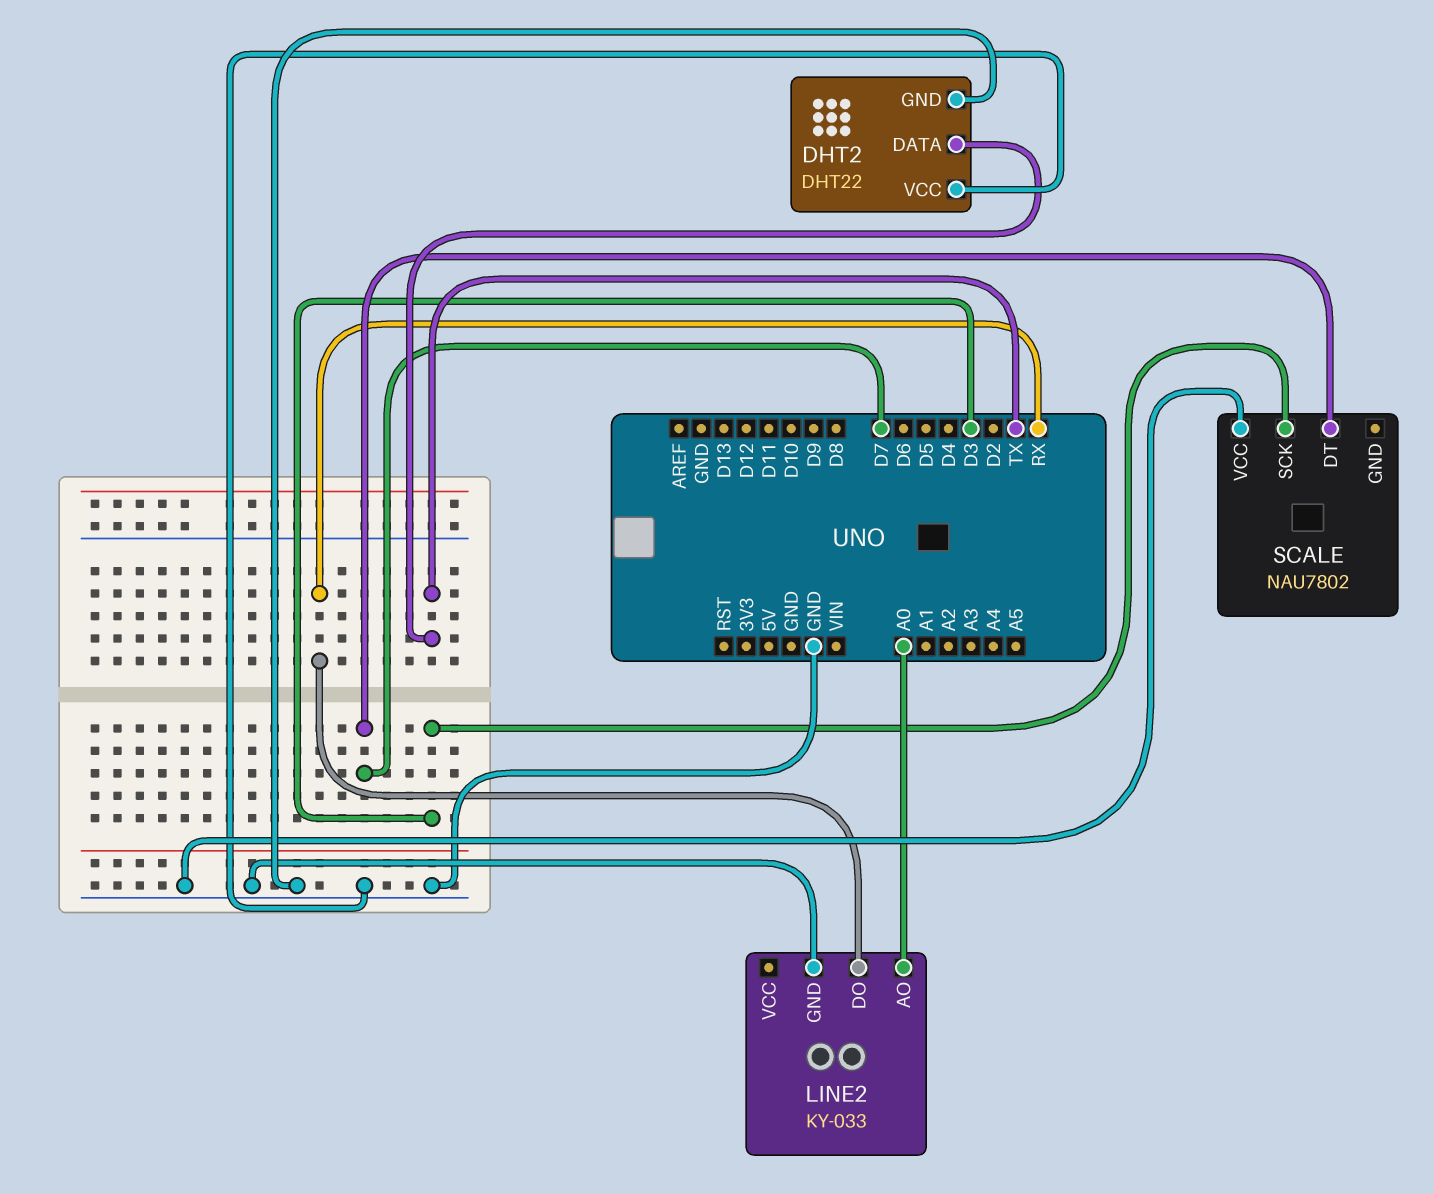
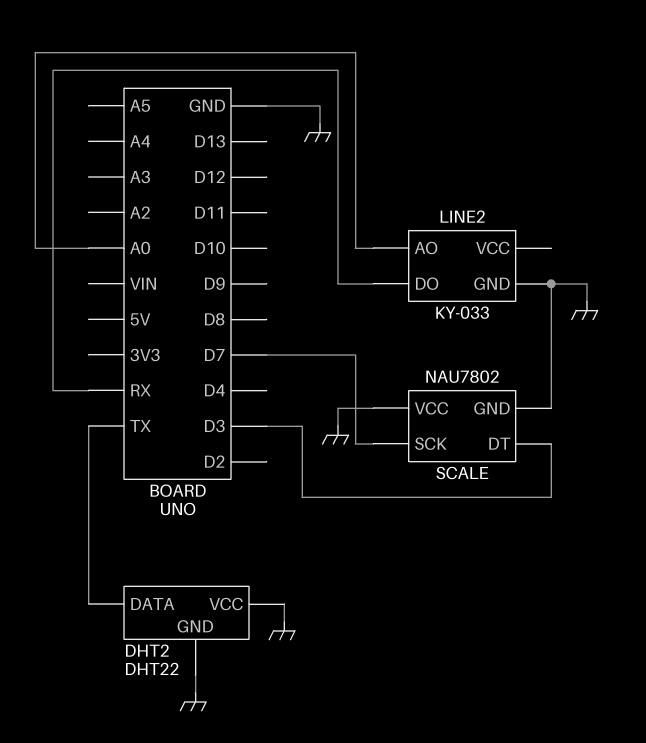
SCALE pin DT: D7 -> D3
SCALE pin GND: none -> GND
SCALE pin SCK: D3 -> D7

